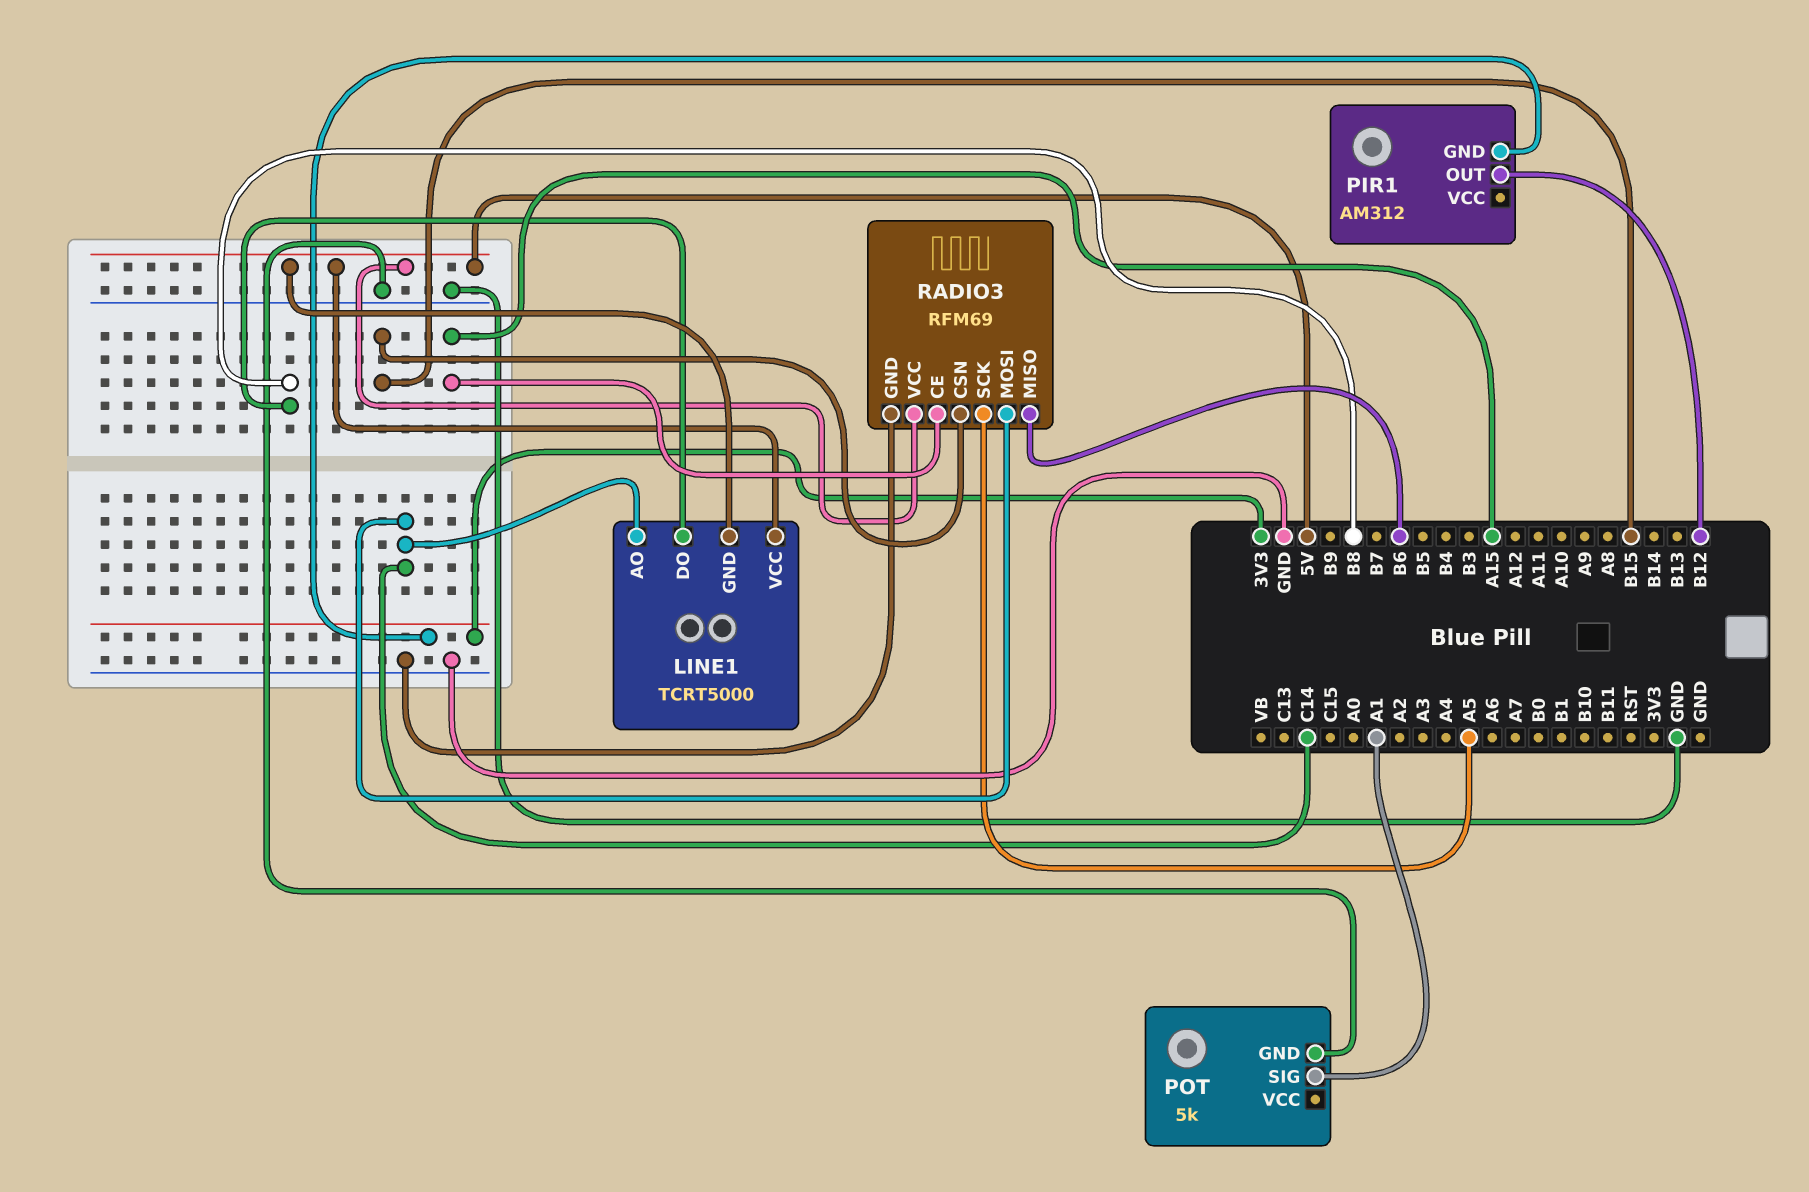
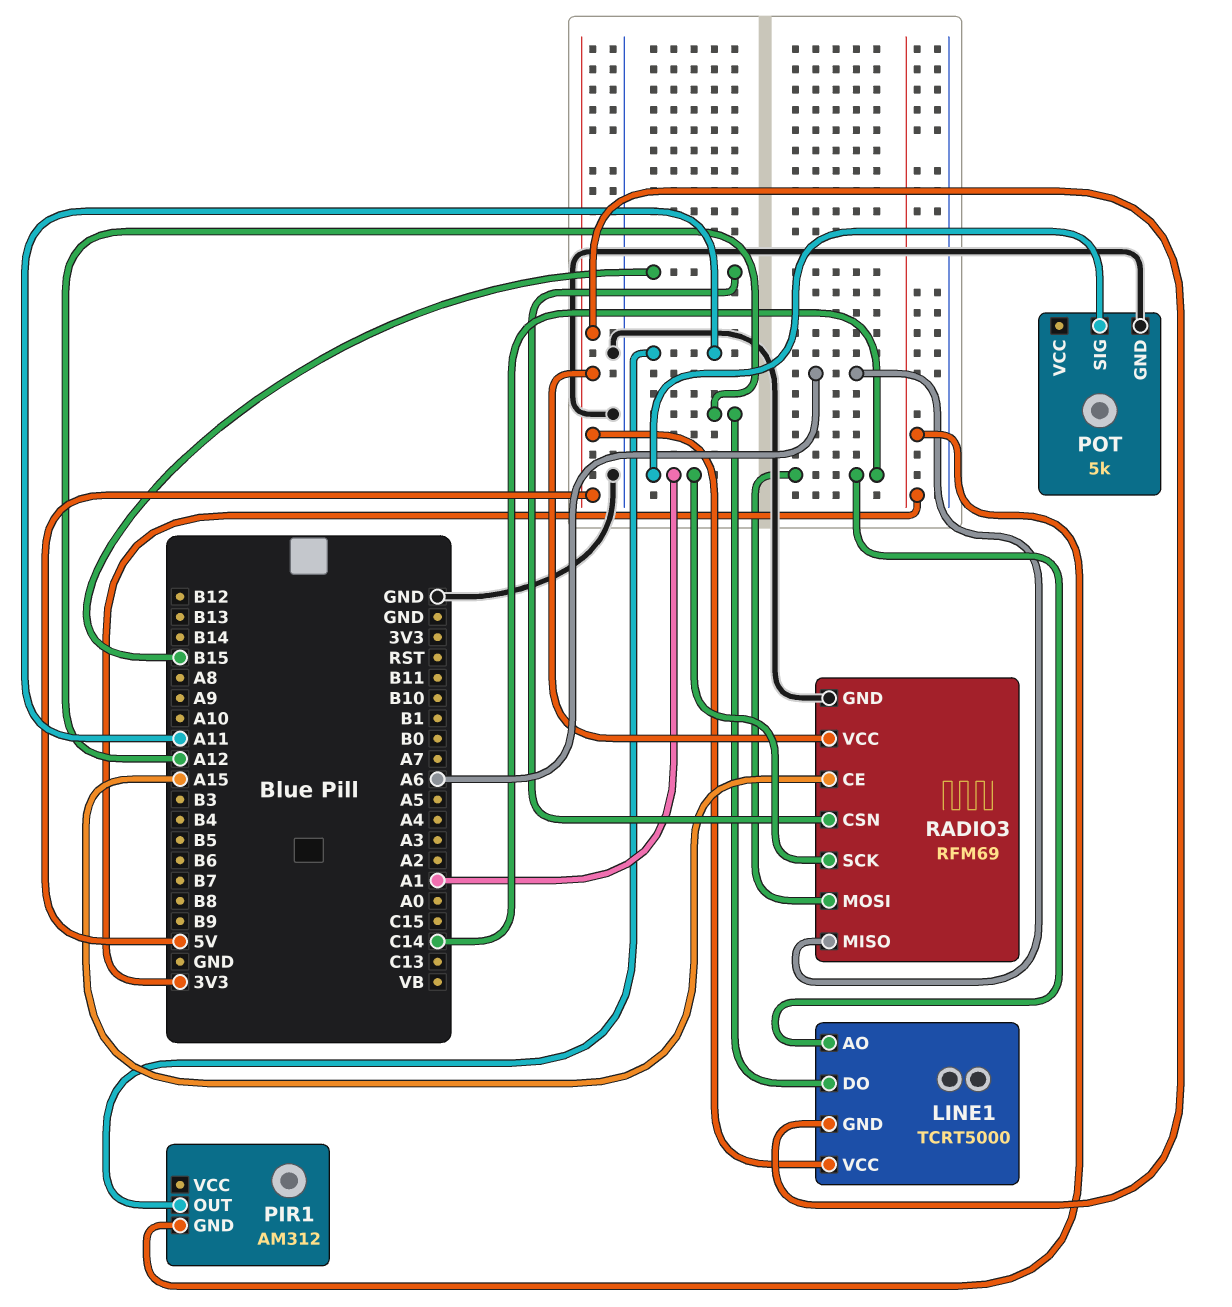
LINE1 pin DO: B8 -> A12
PIR1 pin OUT: B12 -> A11
RADIO3 pin MISO: B6 -> A6
RADIO3 pin SCK: A5 -> A1

